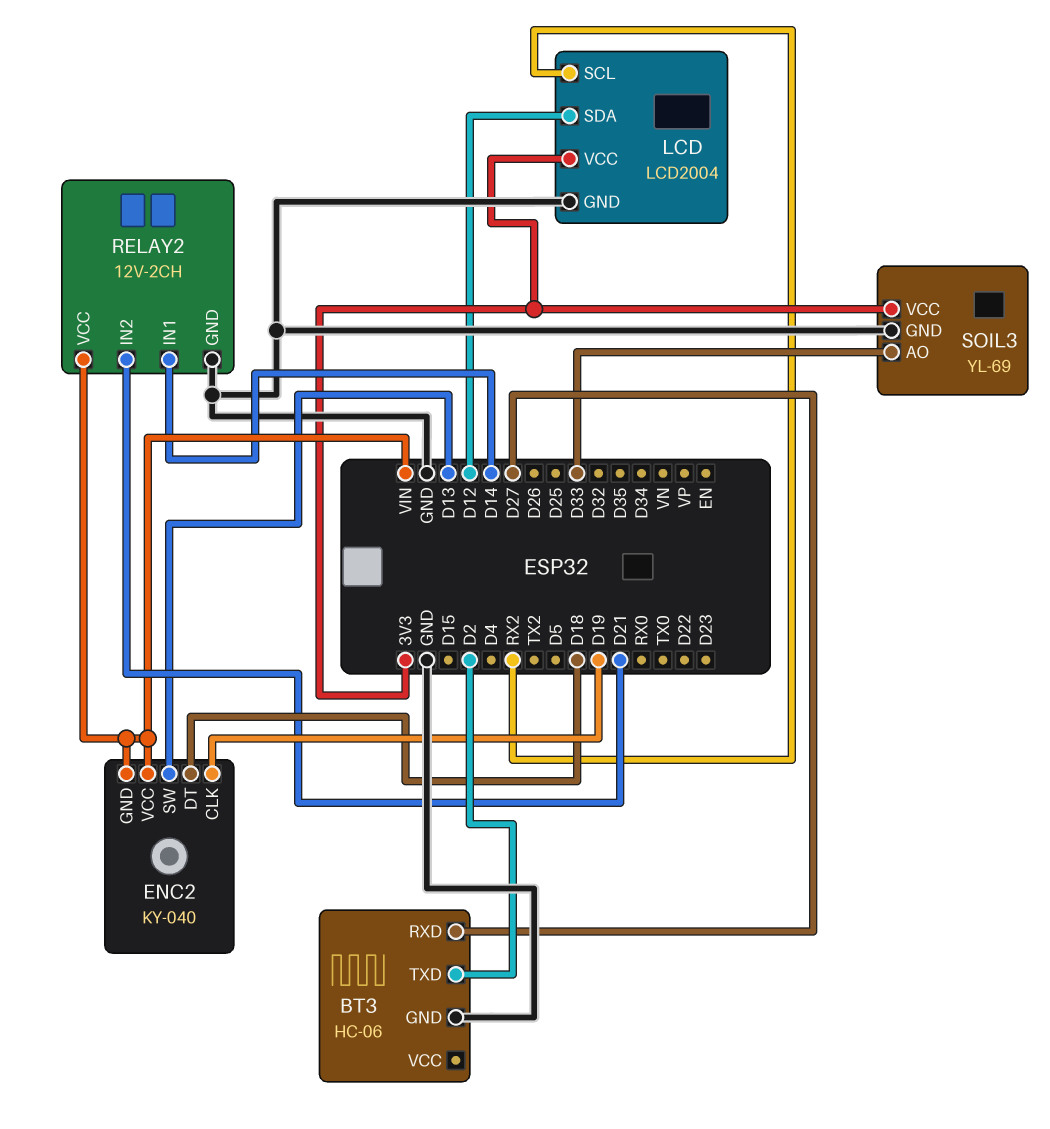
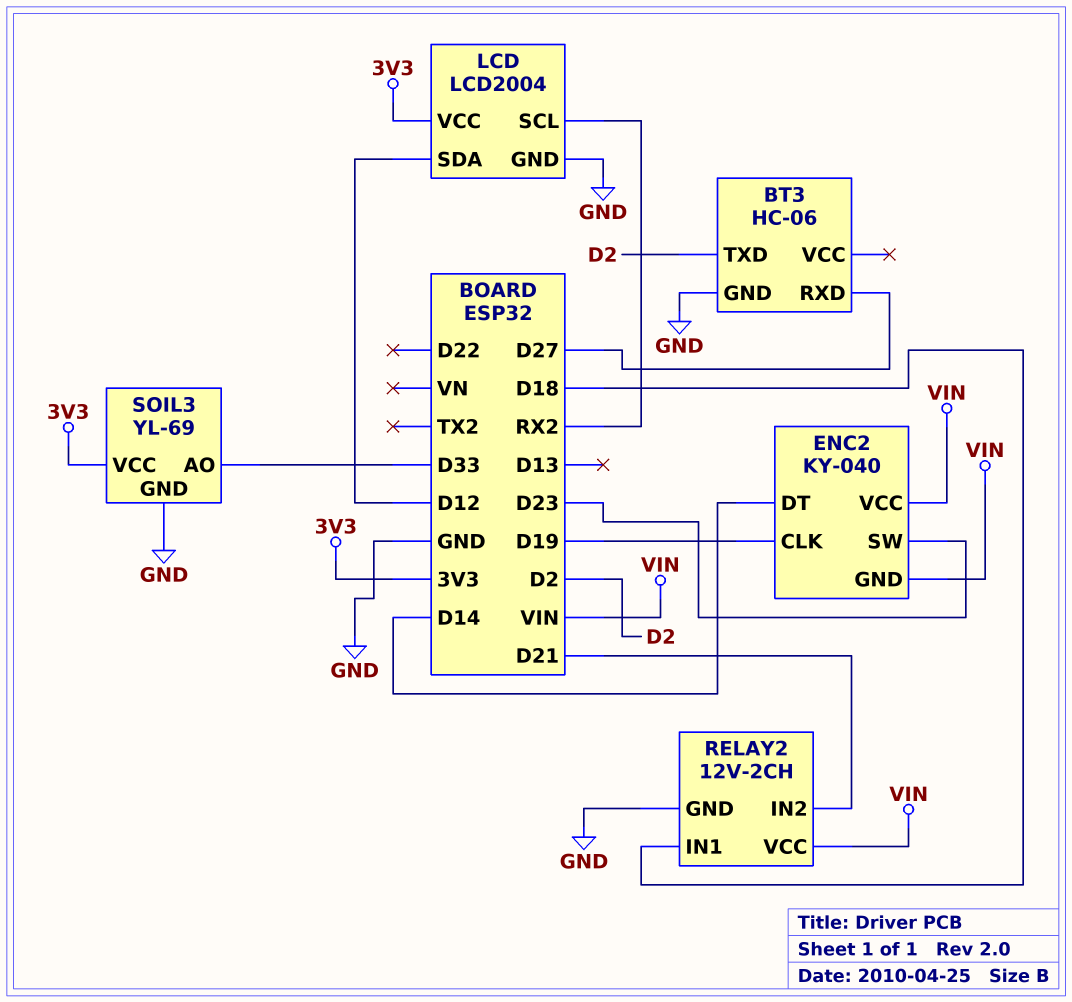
ENC2 pin DT: D18 -> D14
ENC2 pin SW: D13 -> D23
RELAY2 pin IN1: D14 -> D18

